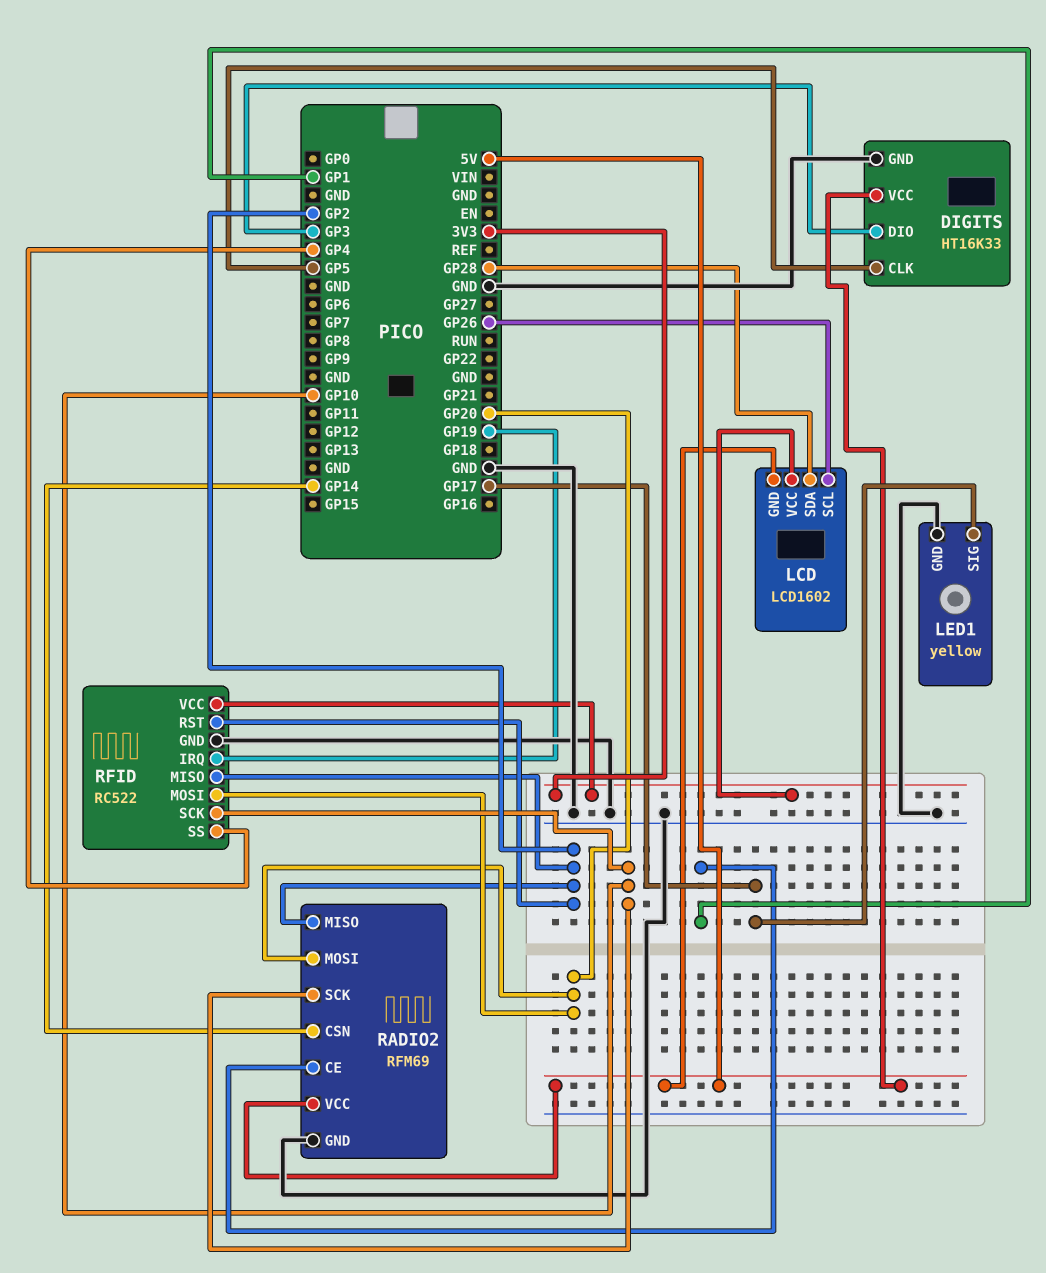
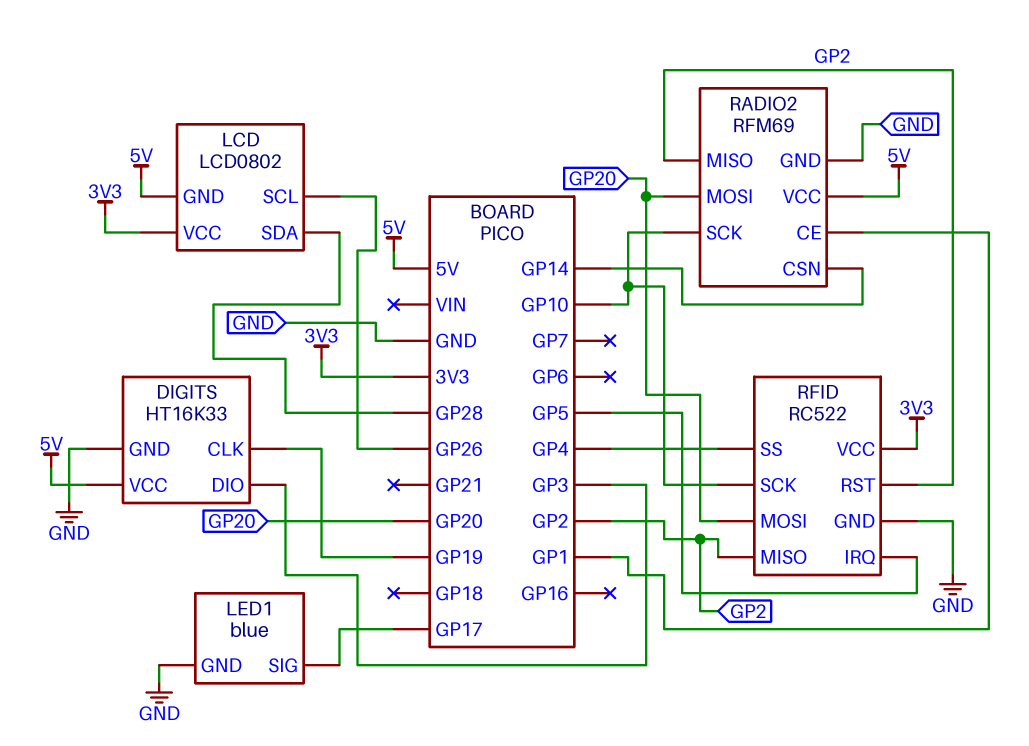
DIGITS pin CLK: GP5 -> GP19
LCD: LCD1602 -> LCD0802
LED1: yellow -> blue
RFID pin IRQ: GP19 -> GP5

